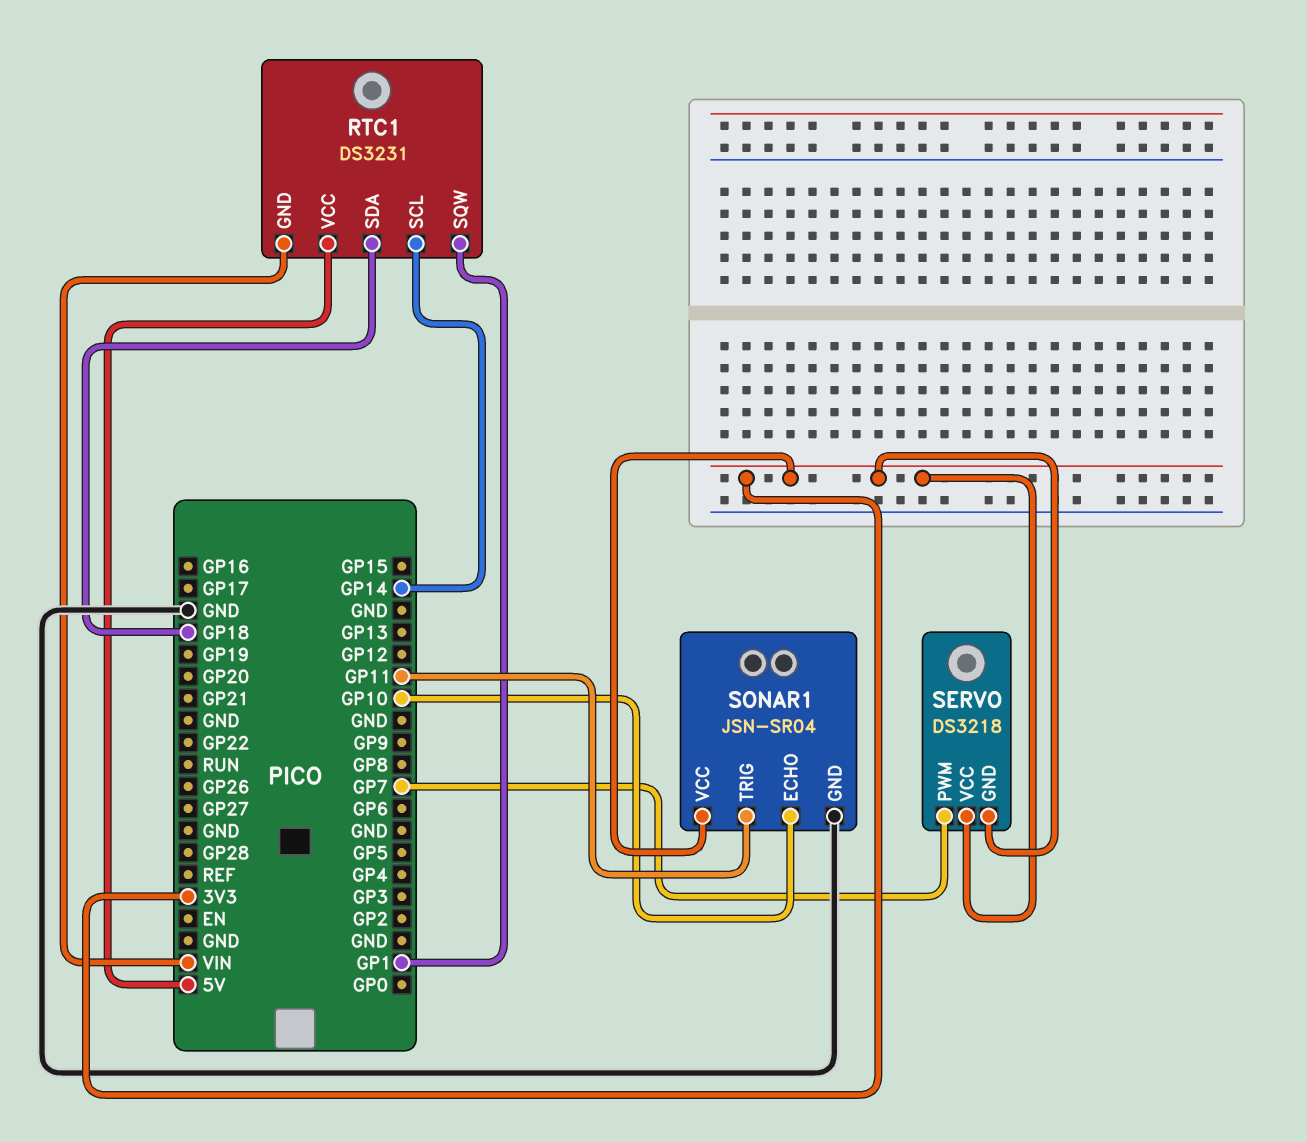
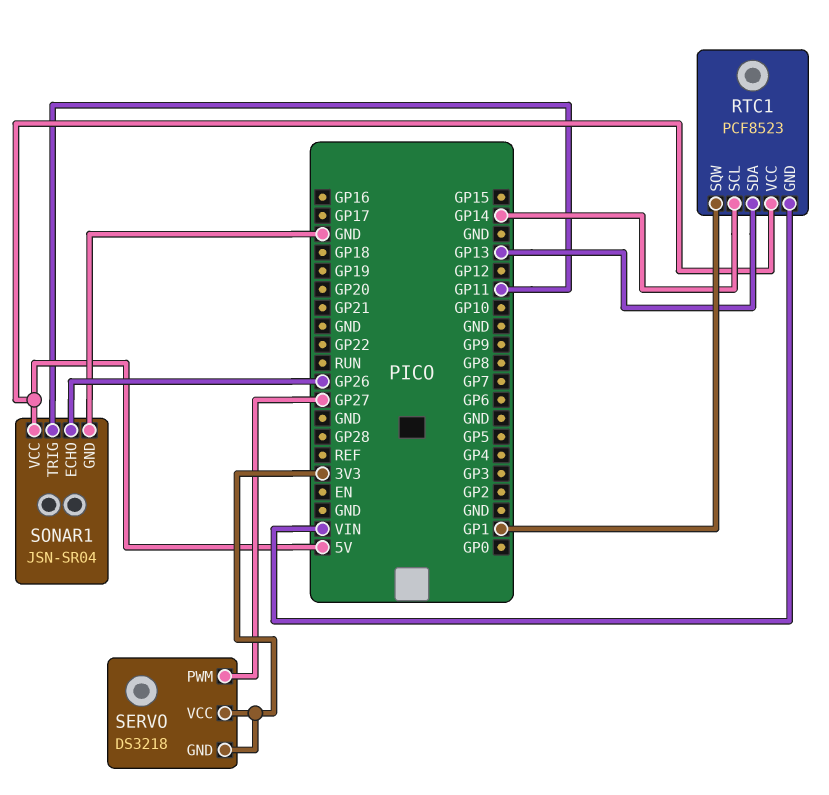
RTC1: DS3231 -> PCF8523
RTC1 pin SDA: GP18 -> GP13
SERVO pin PWM: GP7 -> GP27
SONAR1 pin ECHO: GP10 -> GP26
SONAR1 pin VCC: 3V3 -> 5V

